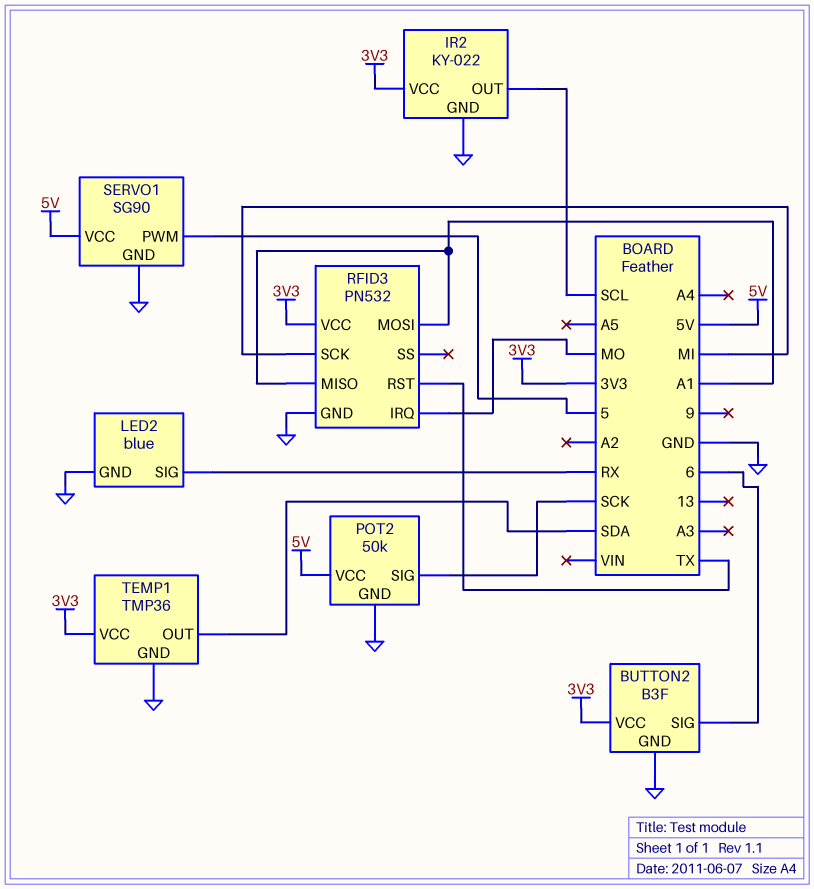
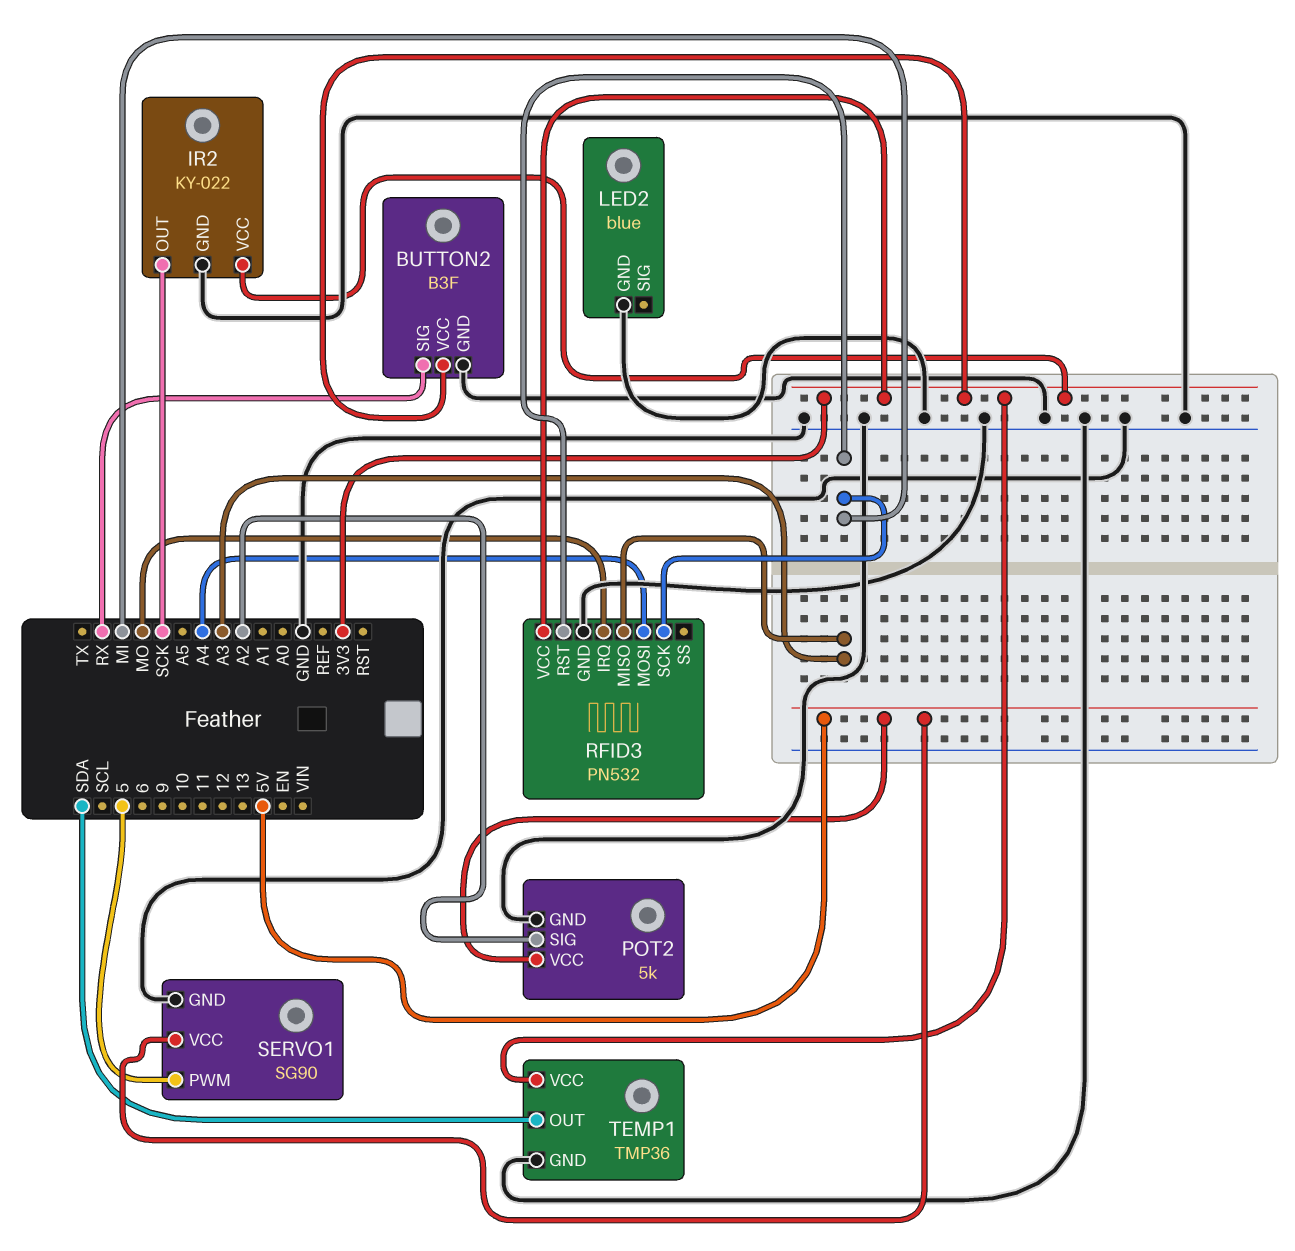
BUTTON2 pin SIG: 6 -> RX
IR2 pin OUT: SCL -> SCK
LED2 pin SIG: RX -> none
POT2: 50k -> 5k
POT2 pin SIG: SCK -> A2
RFID3 pin MISO: A1 -> A3
RFID3 pin MOSI: A1 -> A4
RFID3 pin RST: TX -> MI

